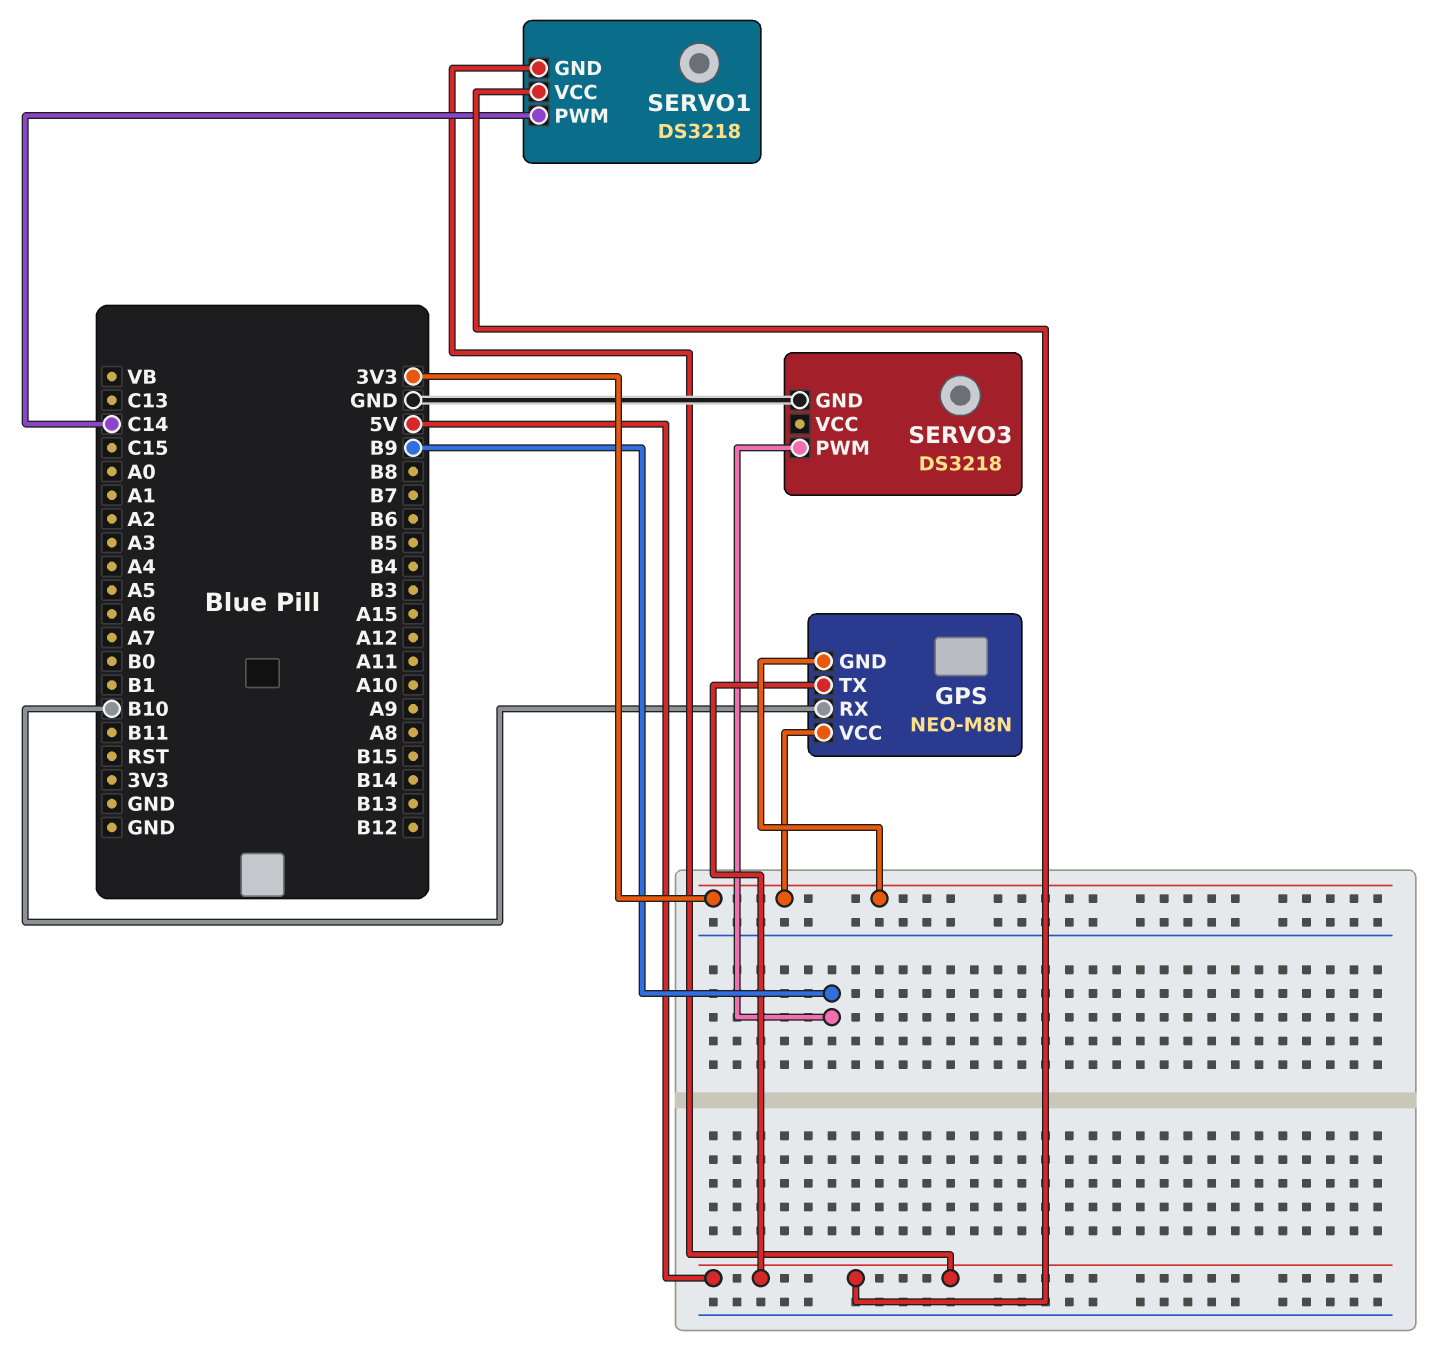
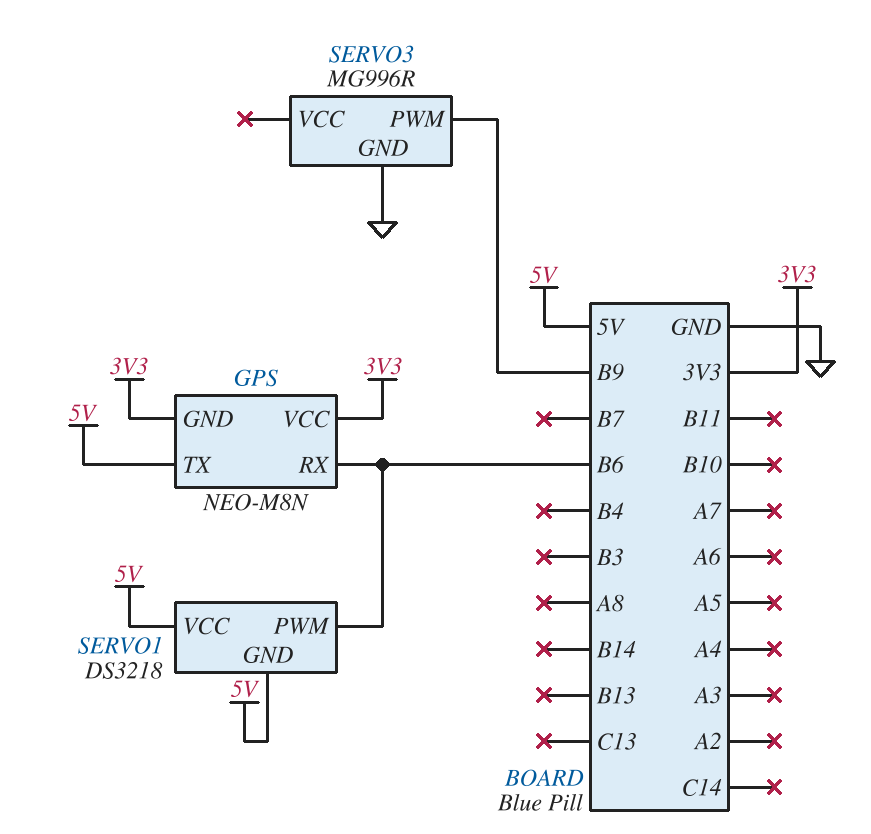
GPS pin RX: B10 -> B6
SERVO1 pin PWM: C14 -> B6
SERVO3: DS3218 -> MG996R

